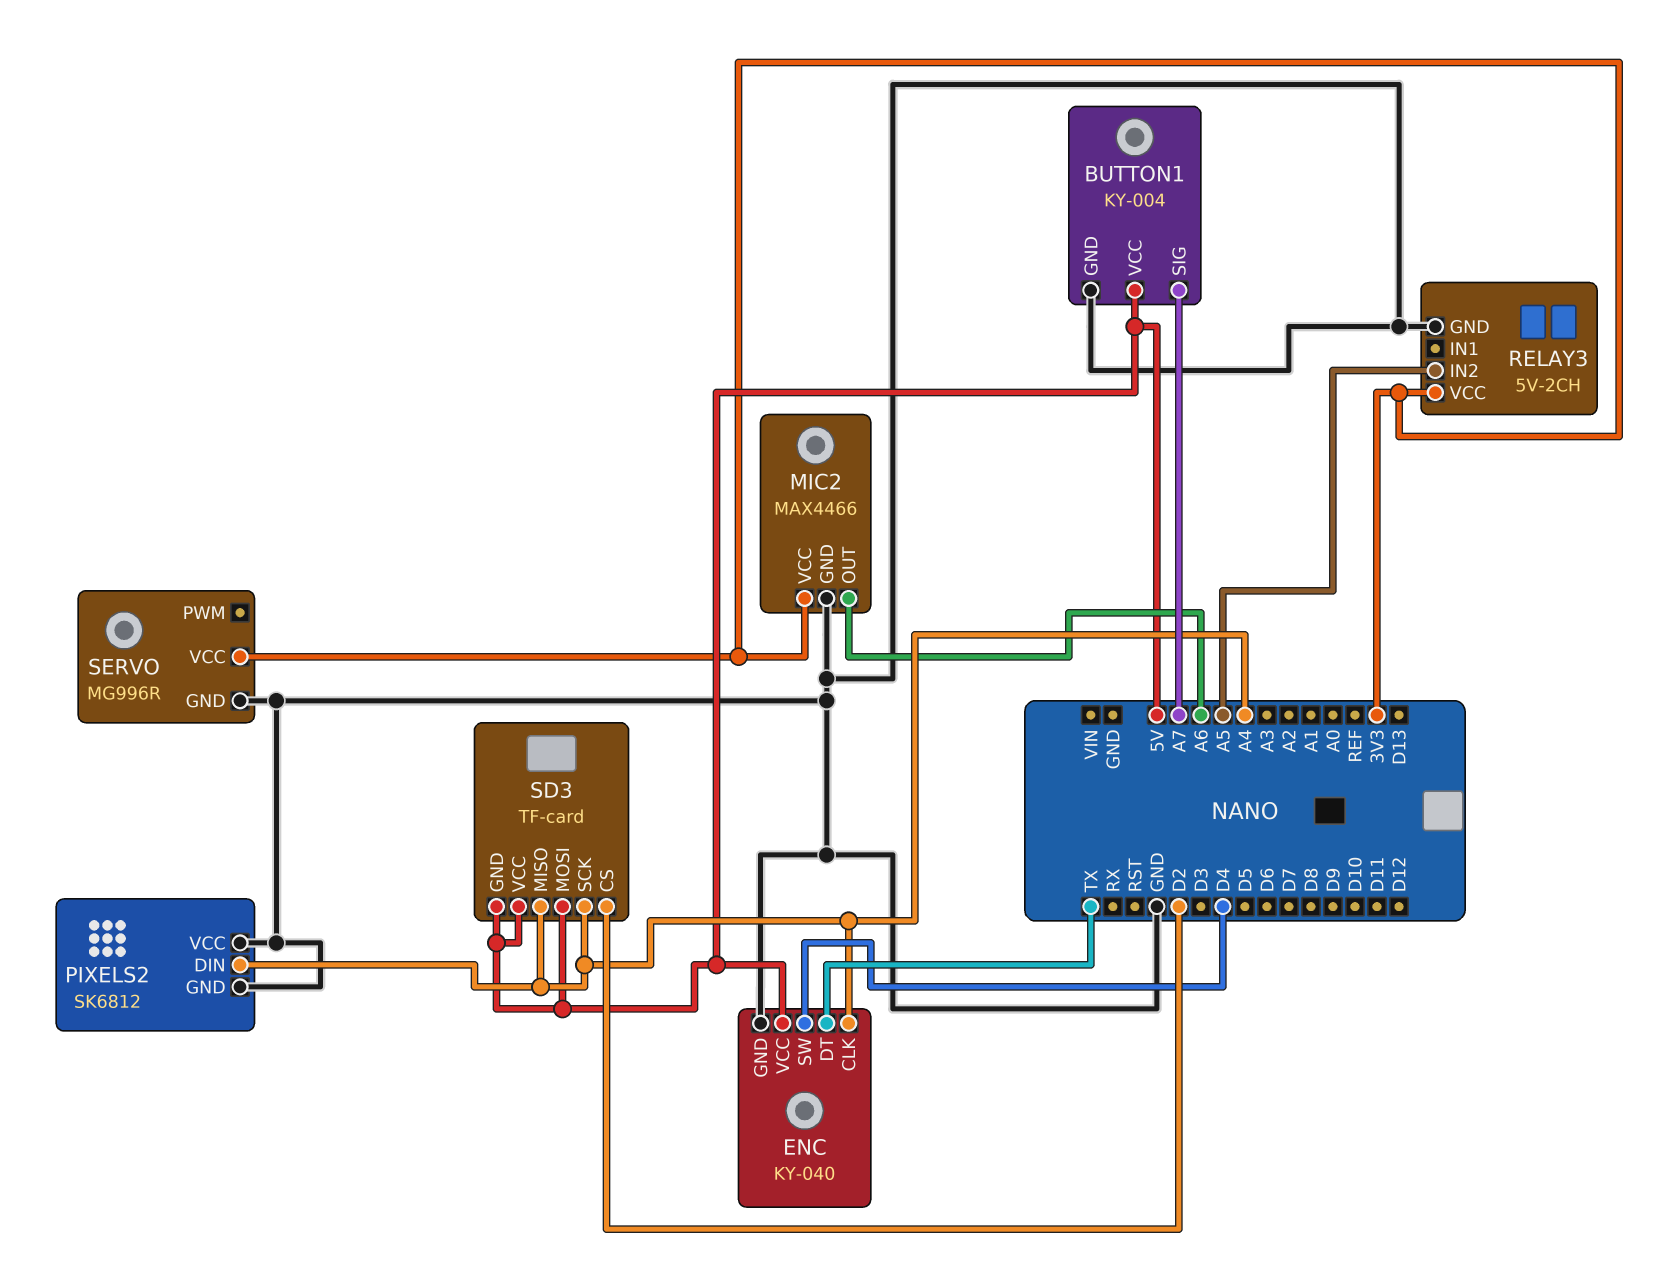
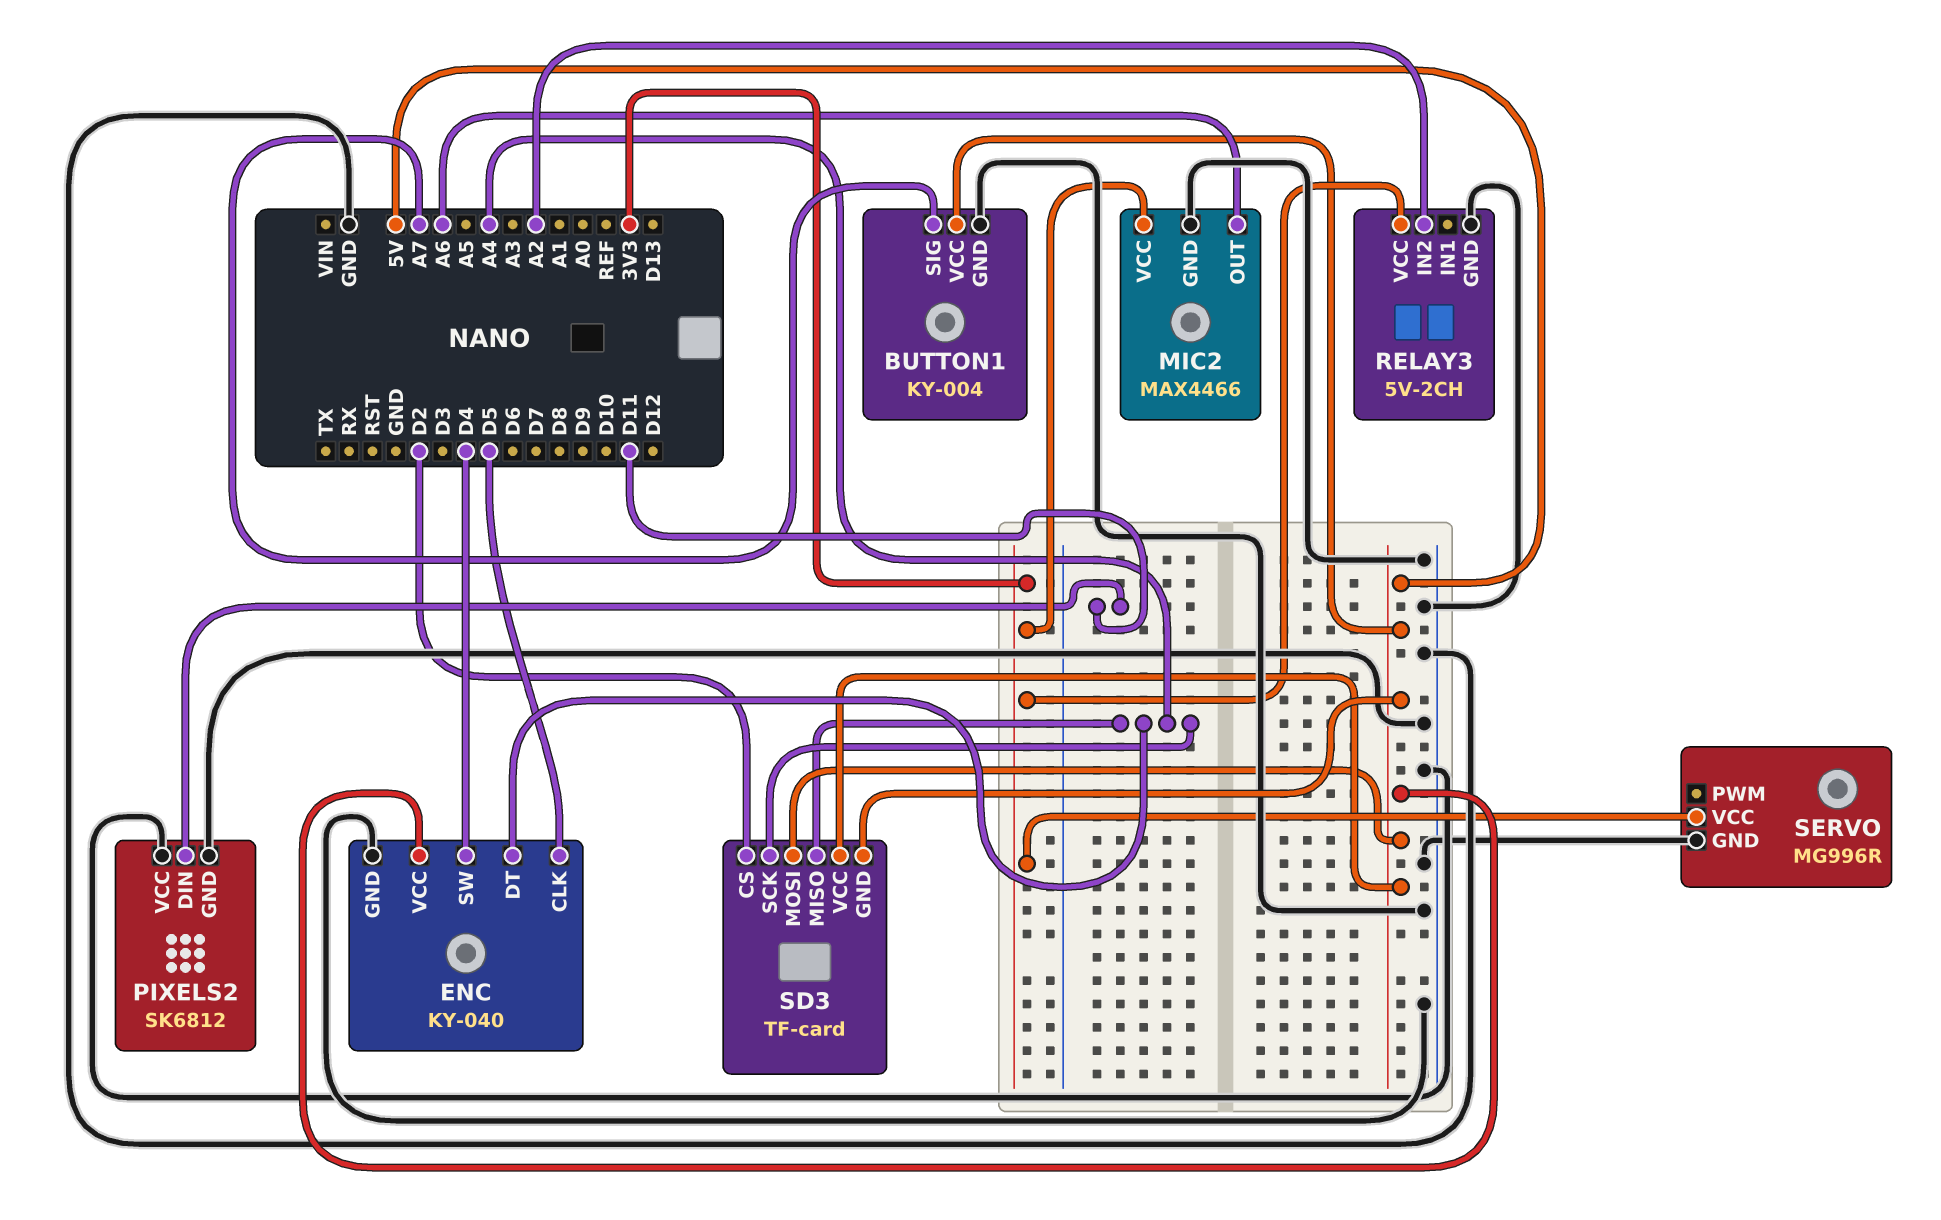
ENC pin CLK: A4 -> D5
ENC pin DT: TX -> A4
PIXELS2 pin DIN: A4 -> D11
RELAY3 pin IN2: A5 -> A2

